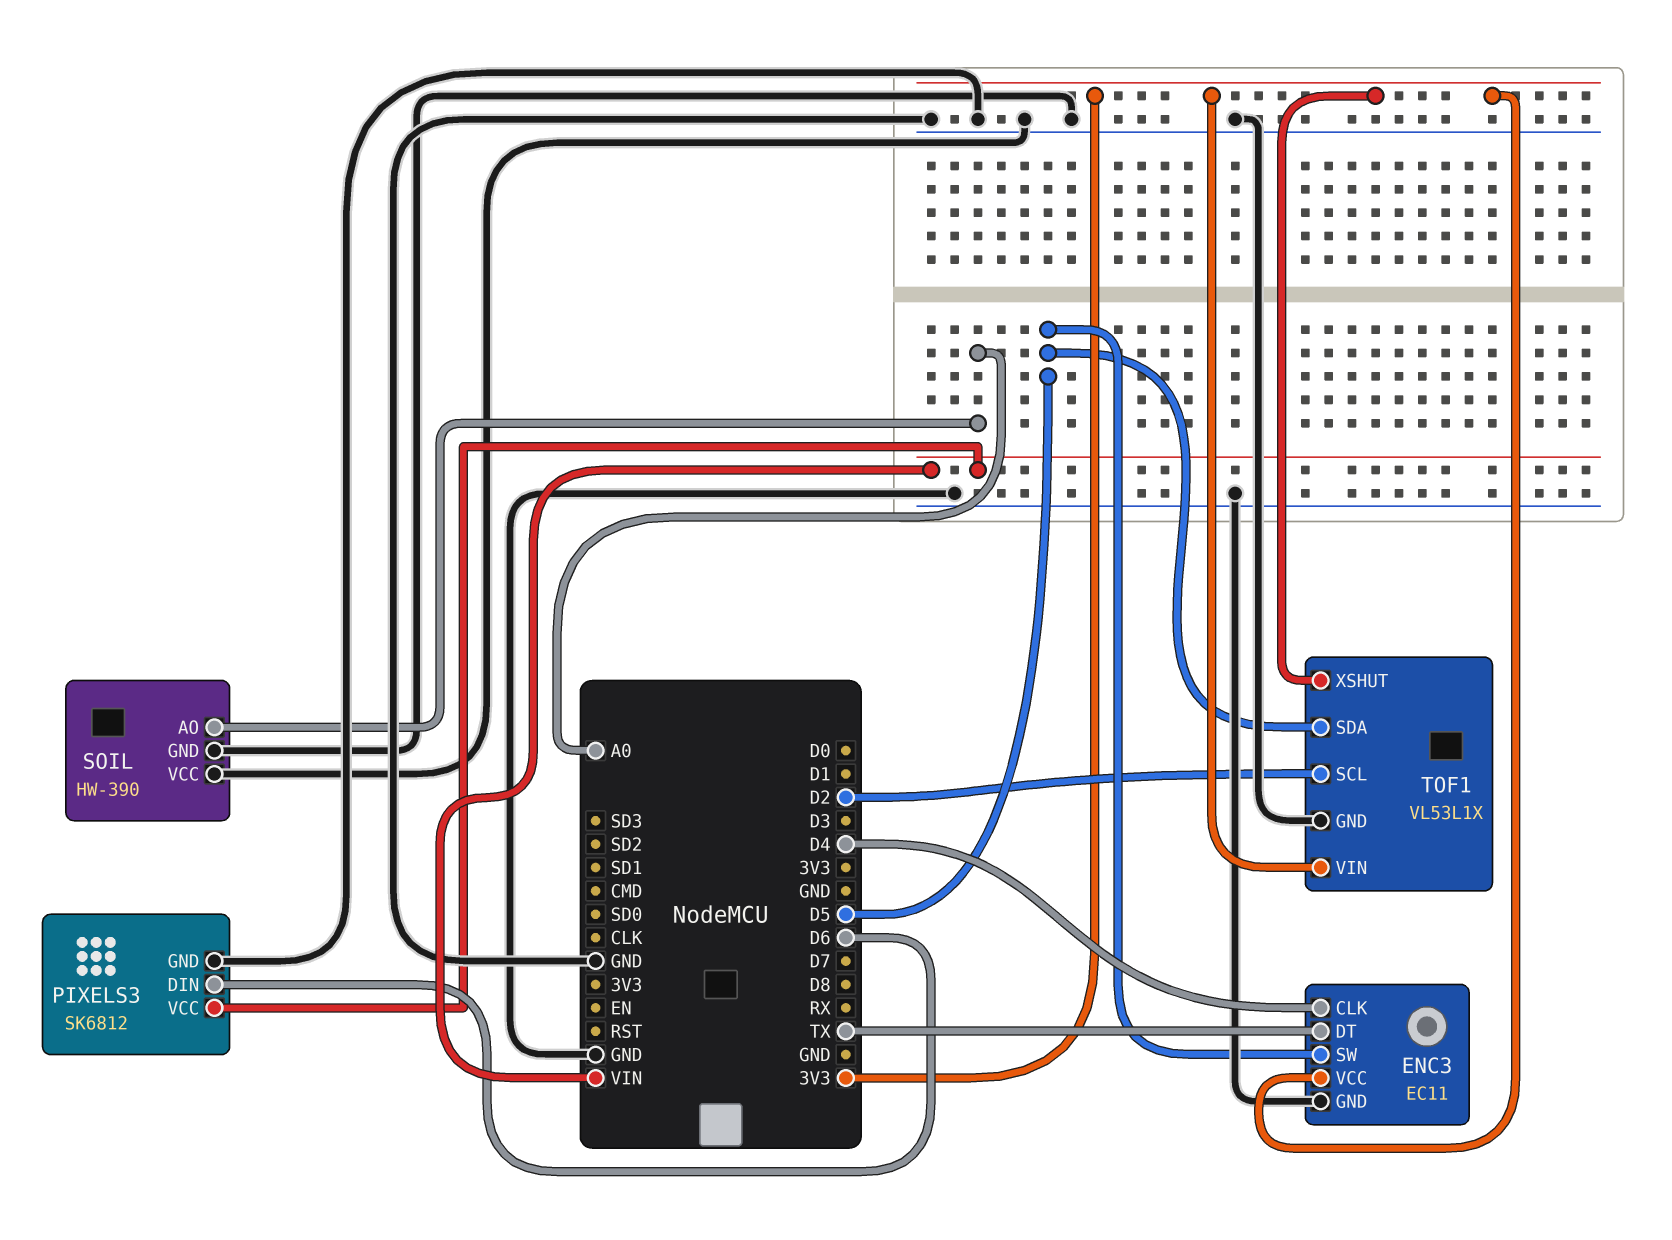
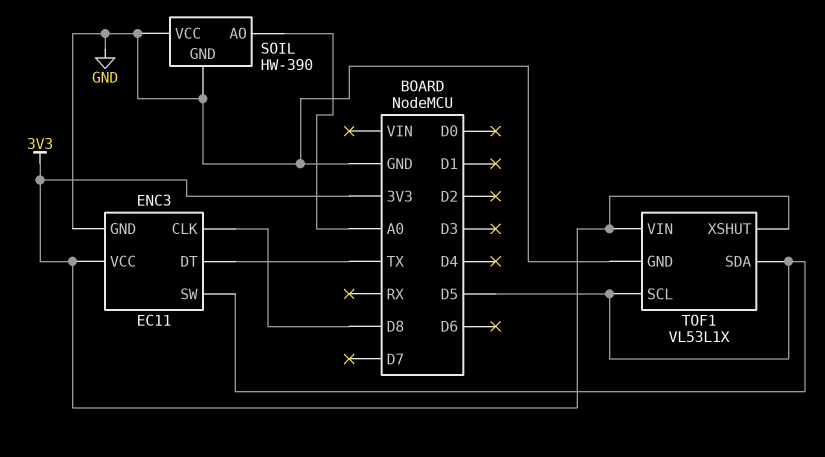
ENC3 pin CLK: D4 -> D8
PIXELS3: SK6812 -> none
PIXELS3 pin DIN: D6 -> none
PIXELS3 pin GND: GND -> none
PIXELS3 pin VCC: VIN -> none
TOF1 pin SCL: D2 -> D5

